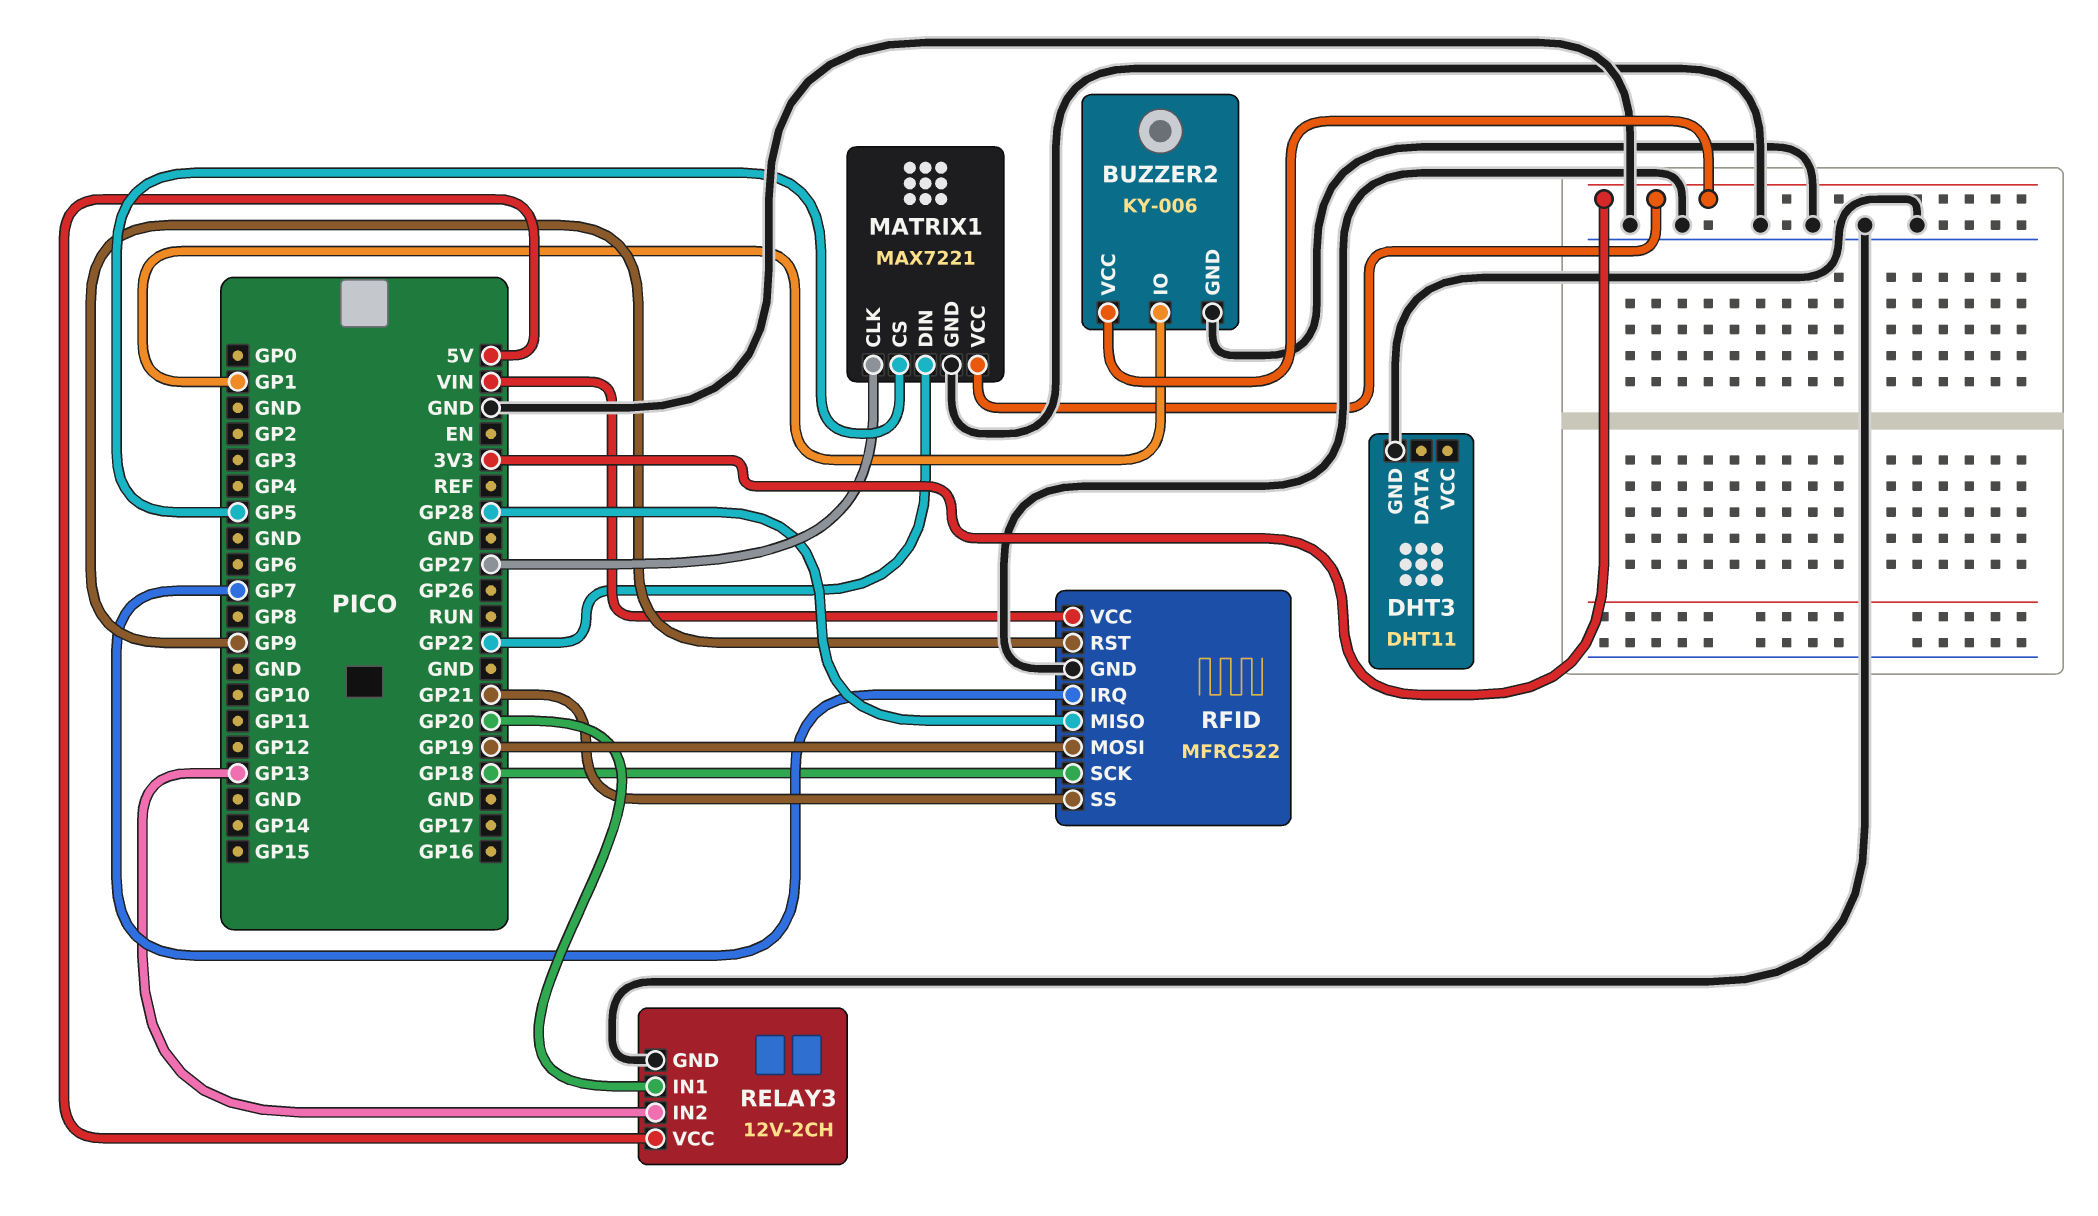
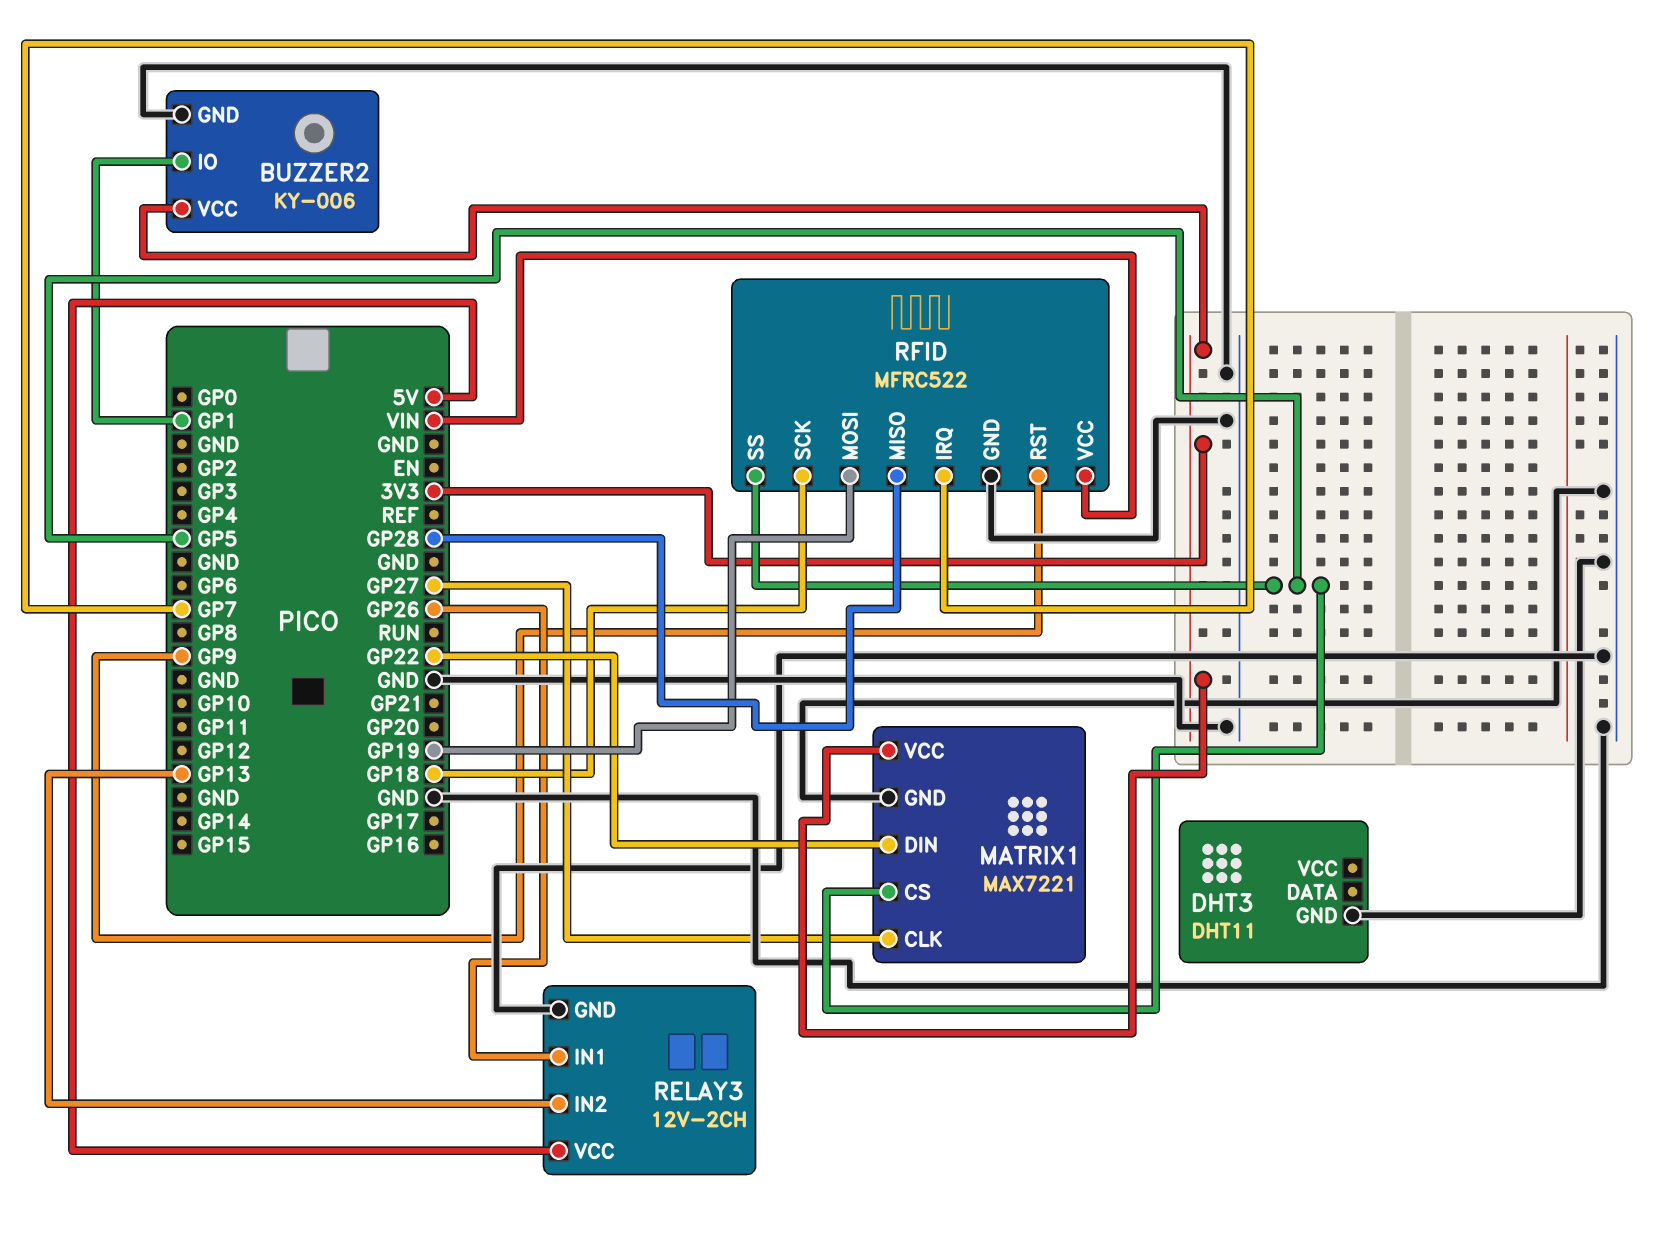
RELAY3 pin IN1: GP20 -> GP26
RFID pin SS: GP21 -> GP5

